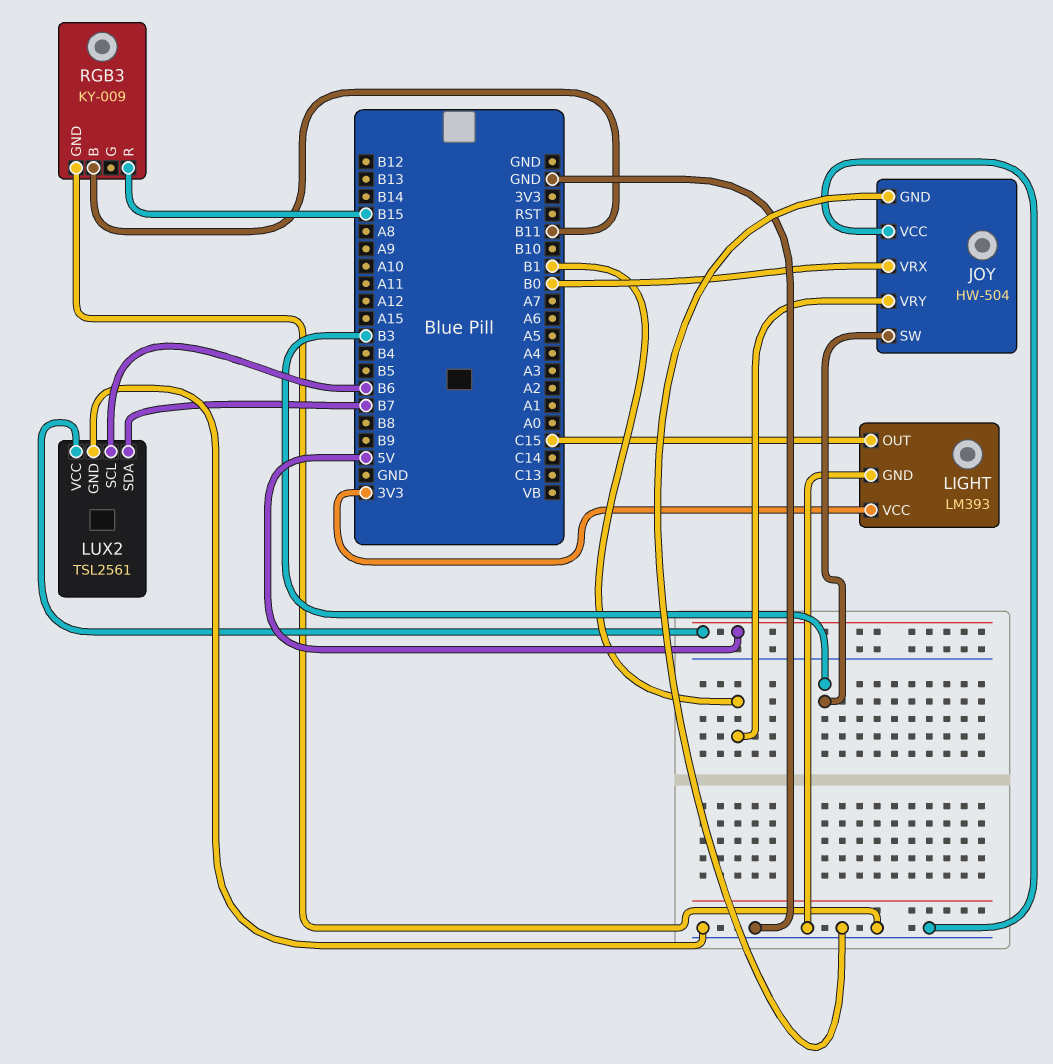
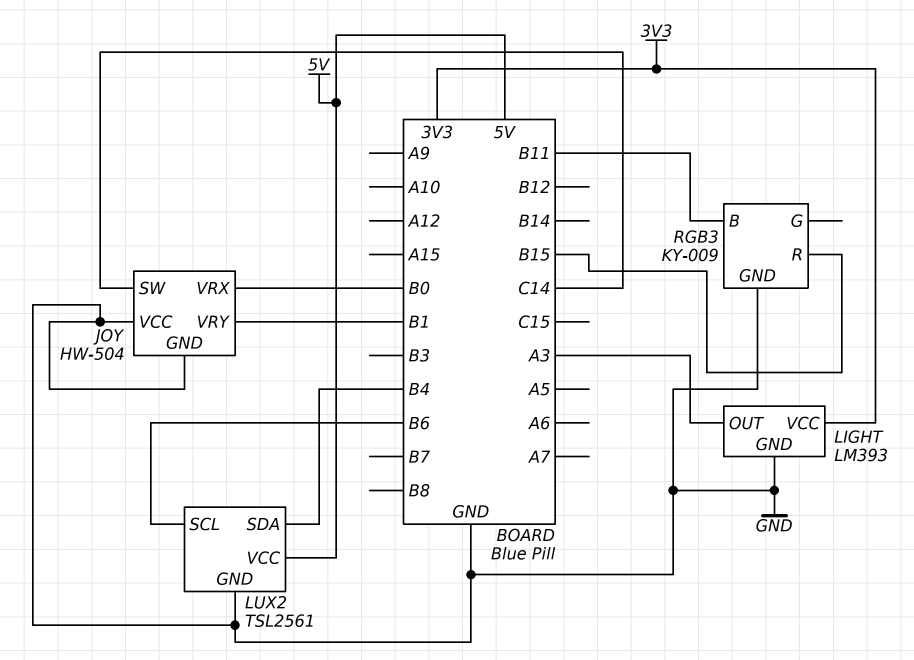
JOY pin SW: B3 -> C14
LIGHT pin OUT: C15 -> A3
LUX2 pin SDA: B7 -> B4

